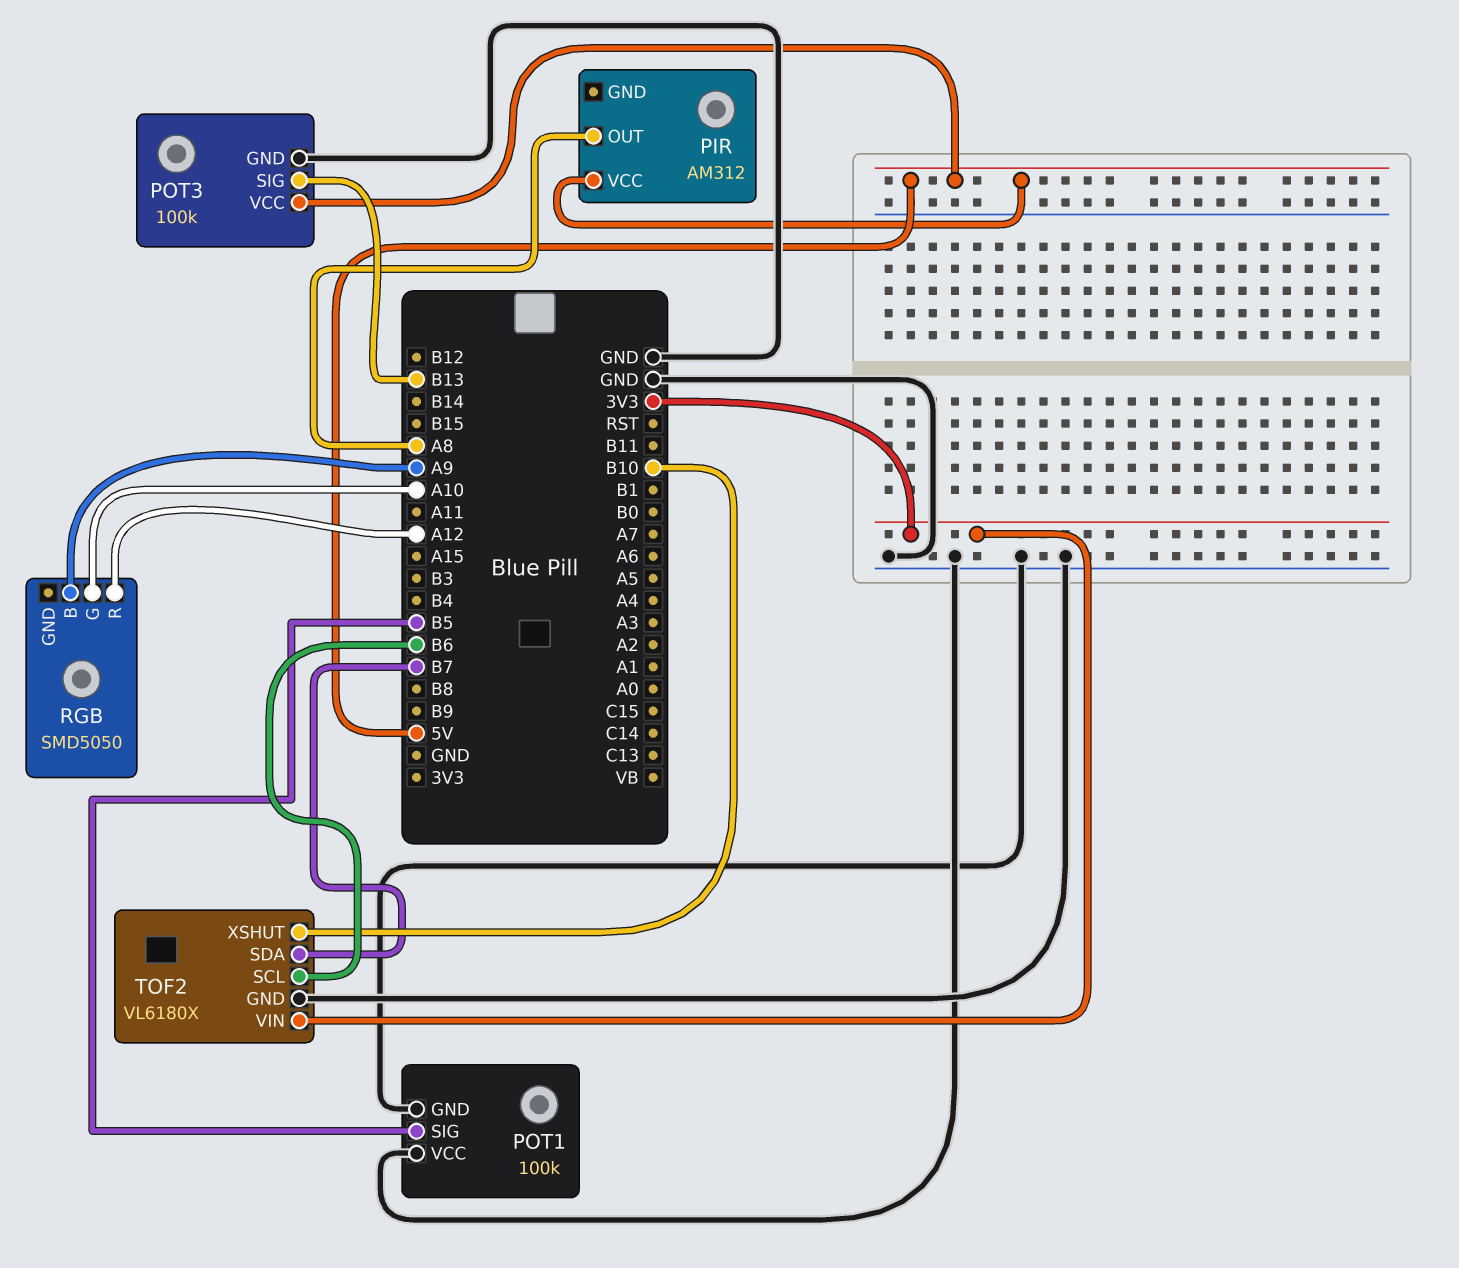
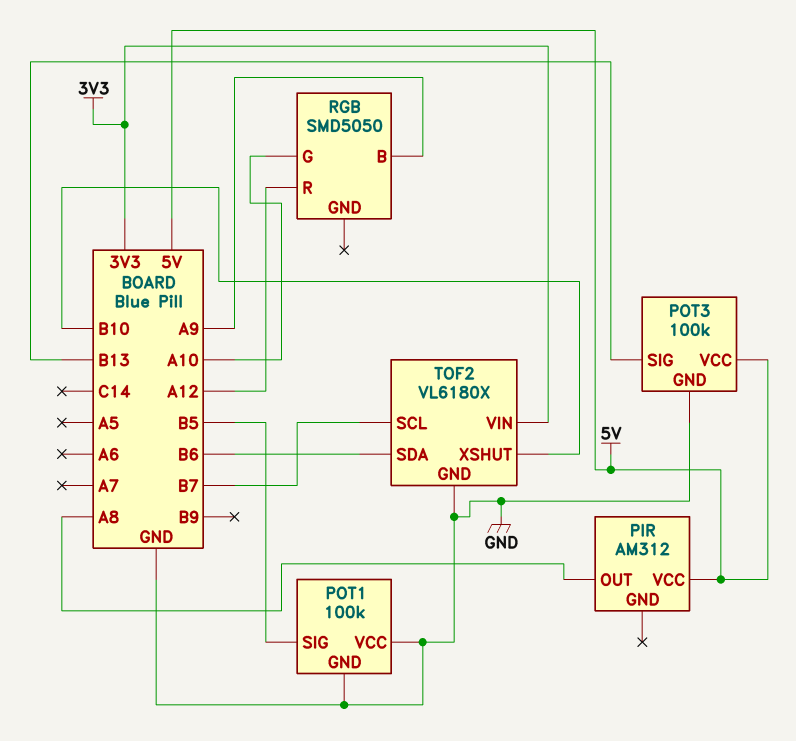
TOF2 pin SCL: B6 -> B7
TOF2 pin SDA: B7 -> B6

